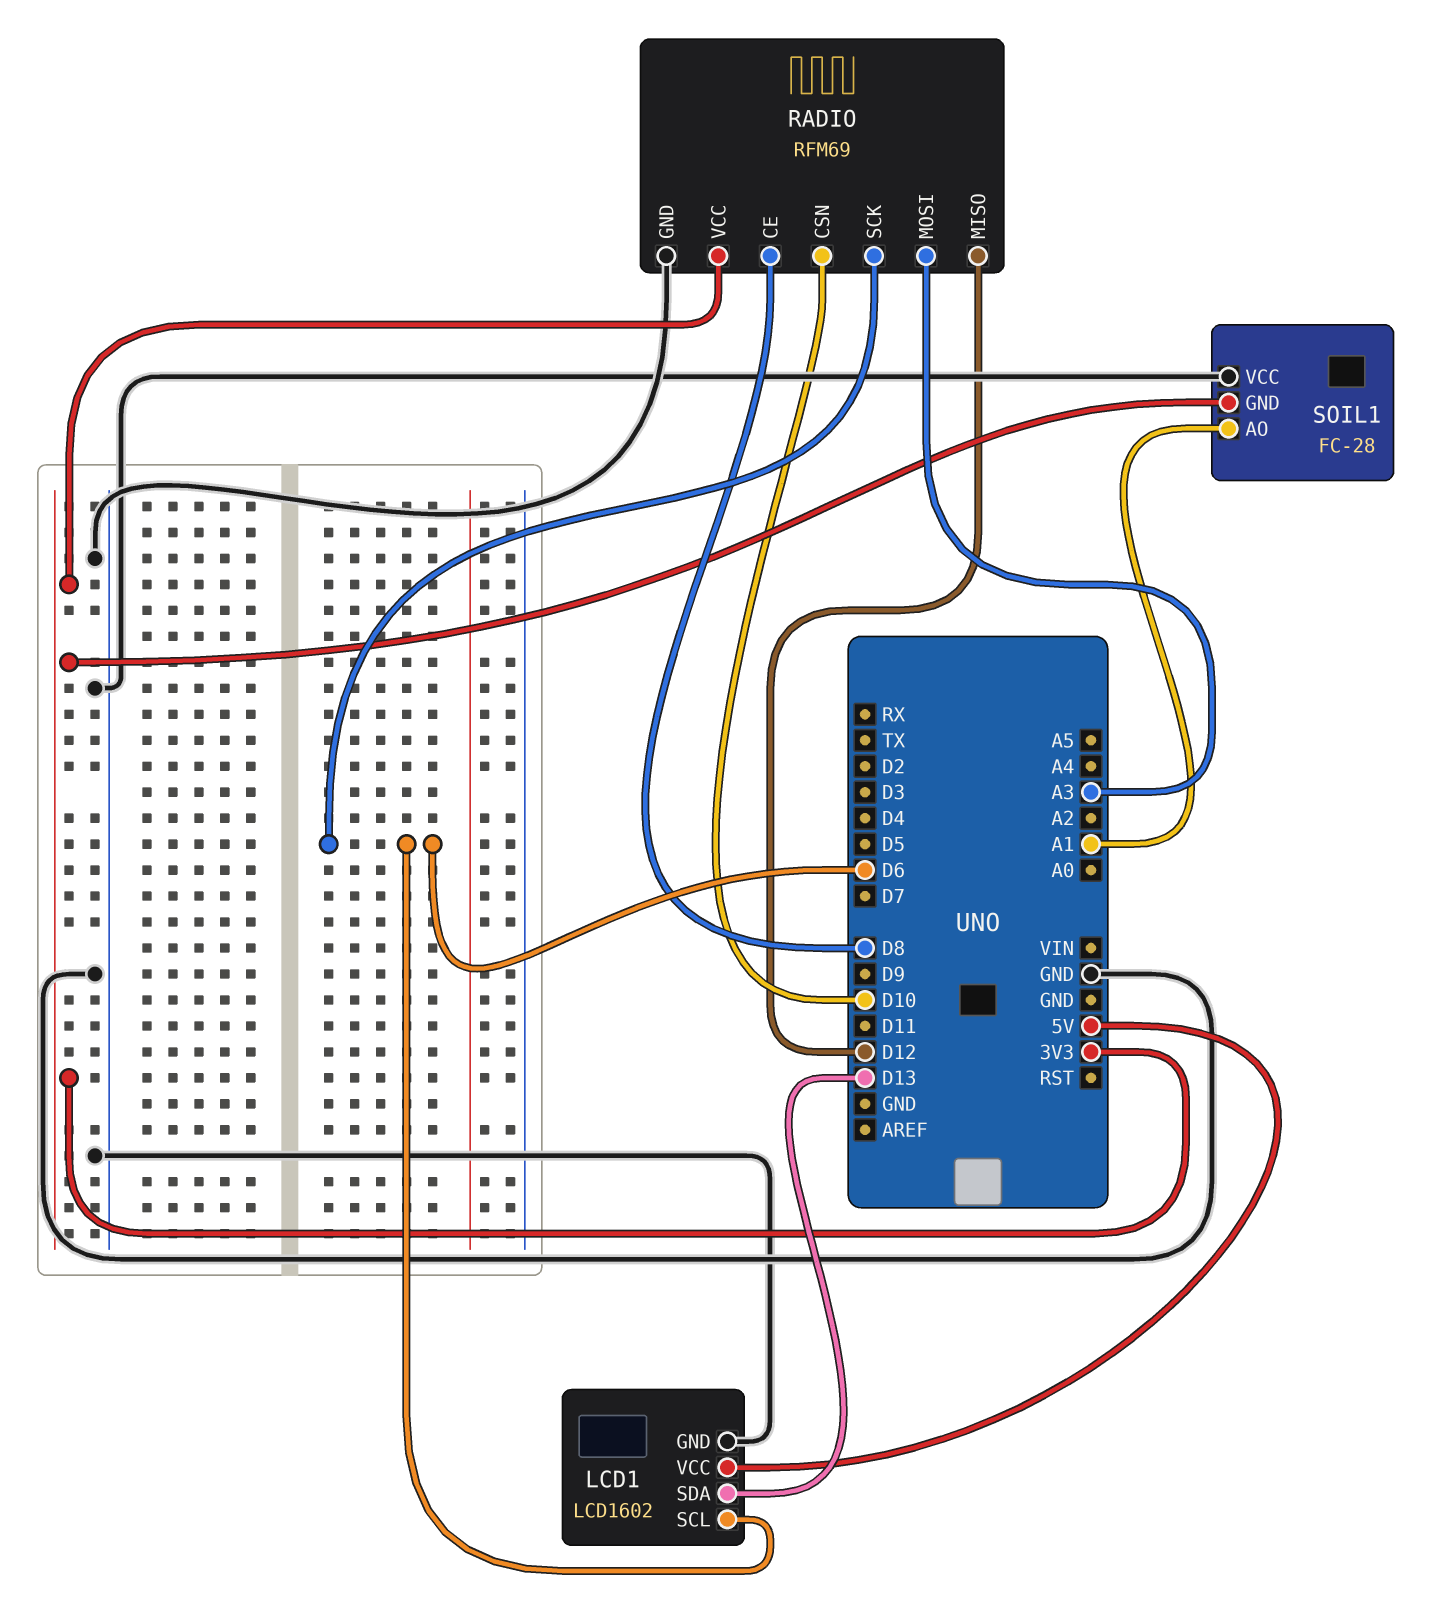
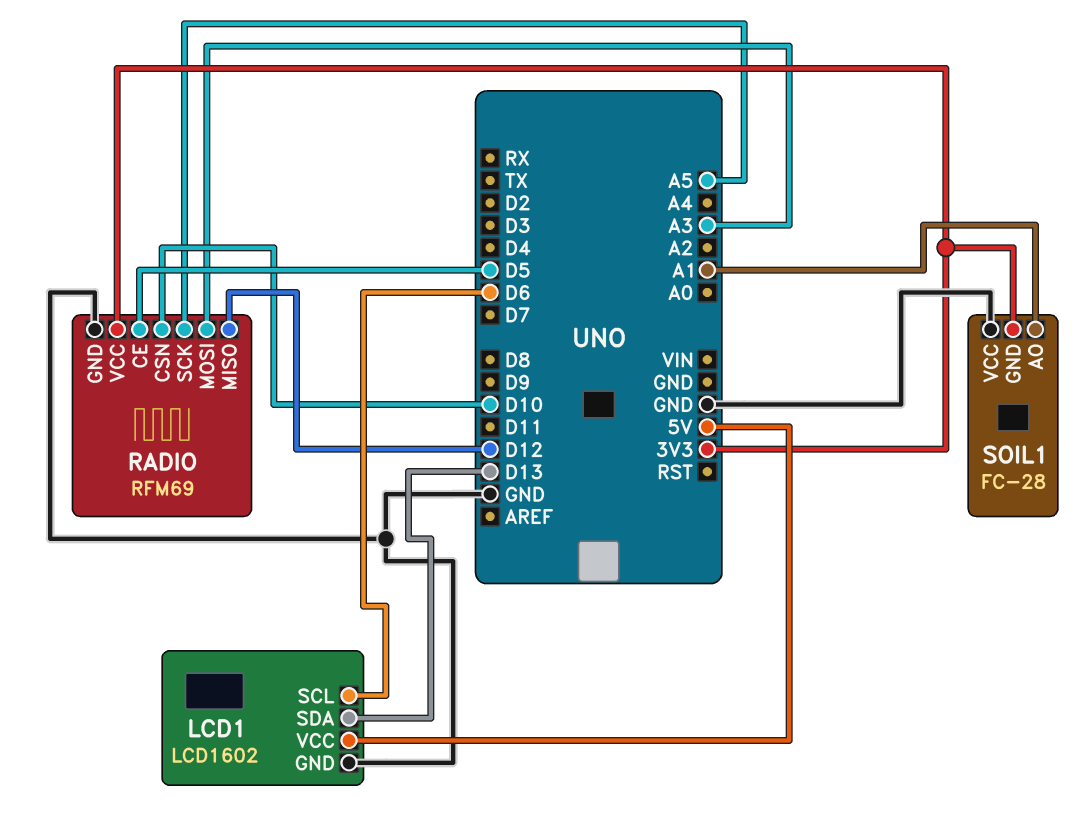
RADIO pin CE: D8 -> D5
RADIO pin SCK: D6 -> A5

